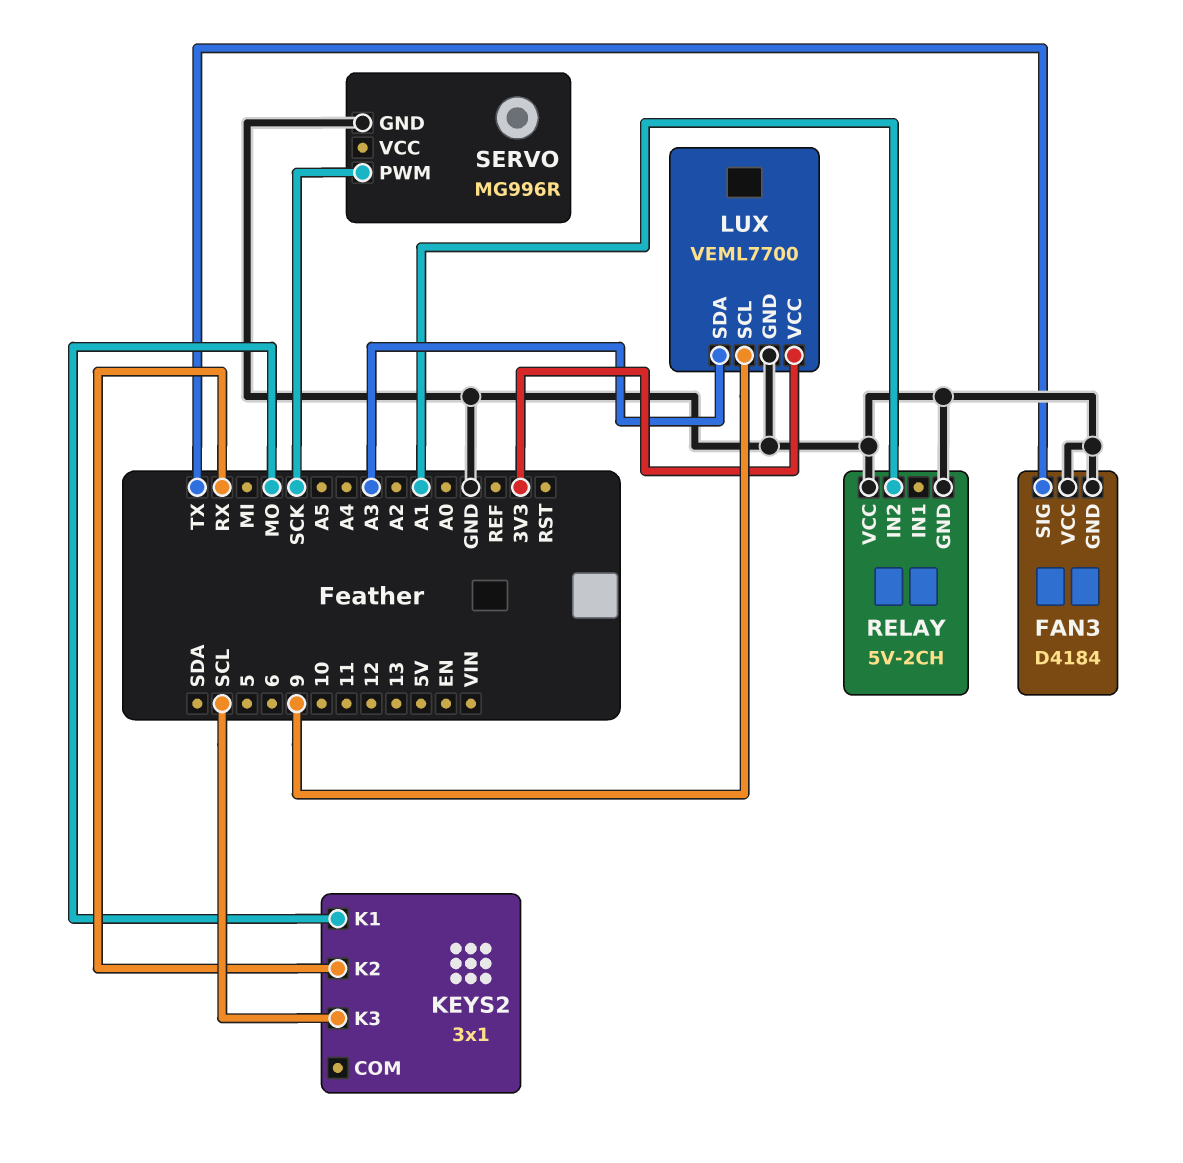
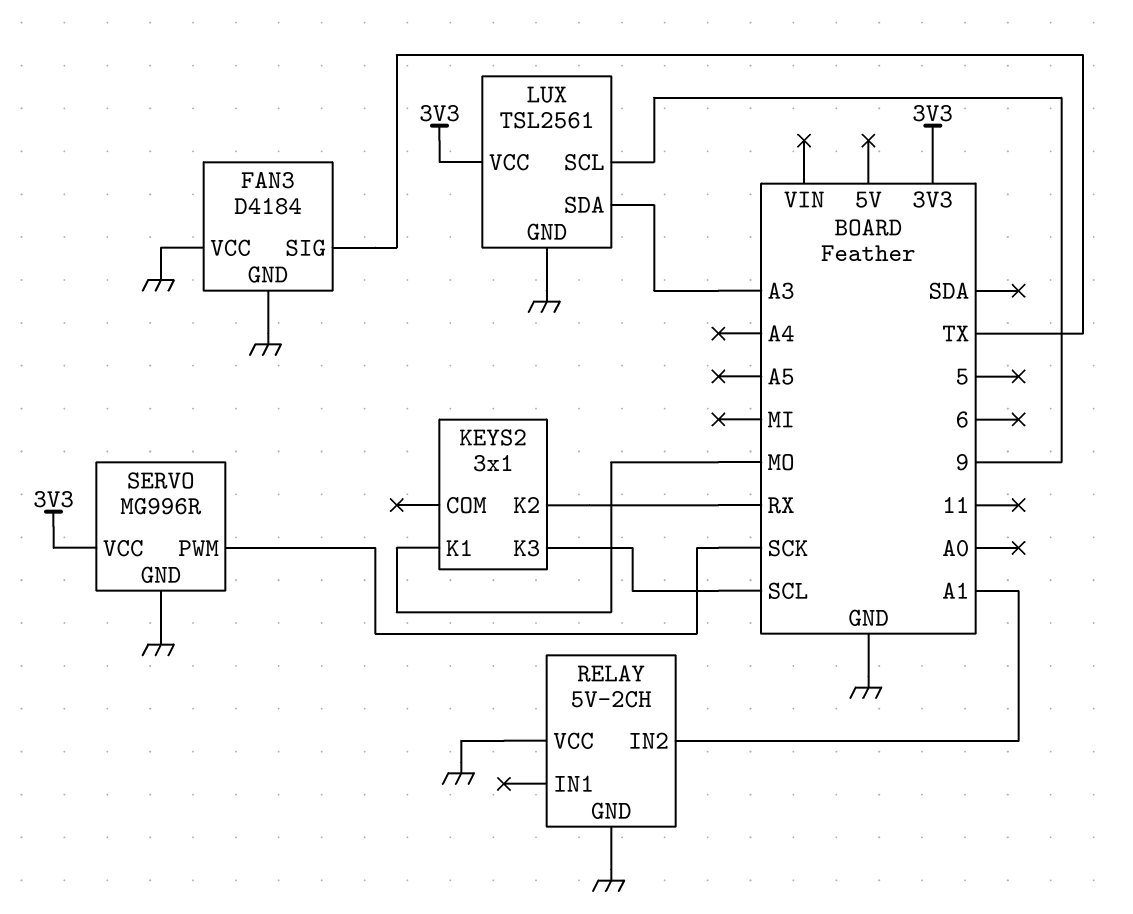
LUX: VEML7700 -> TSL2561
SERVO pin VCC: none -> 3V3

